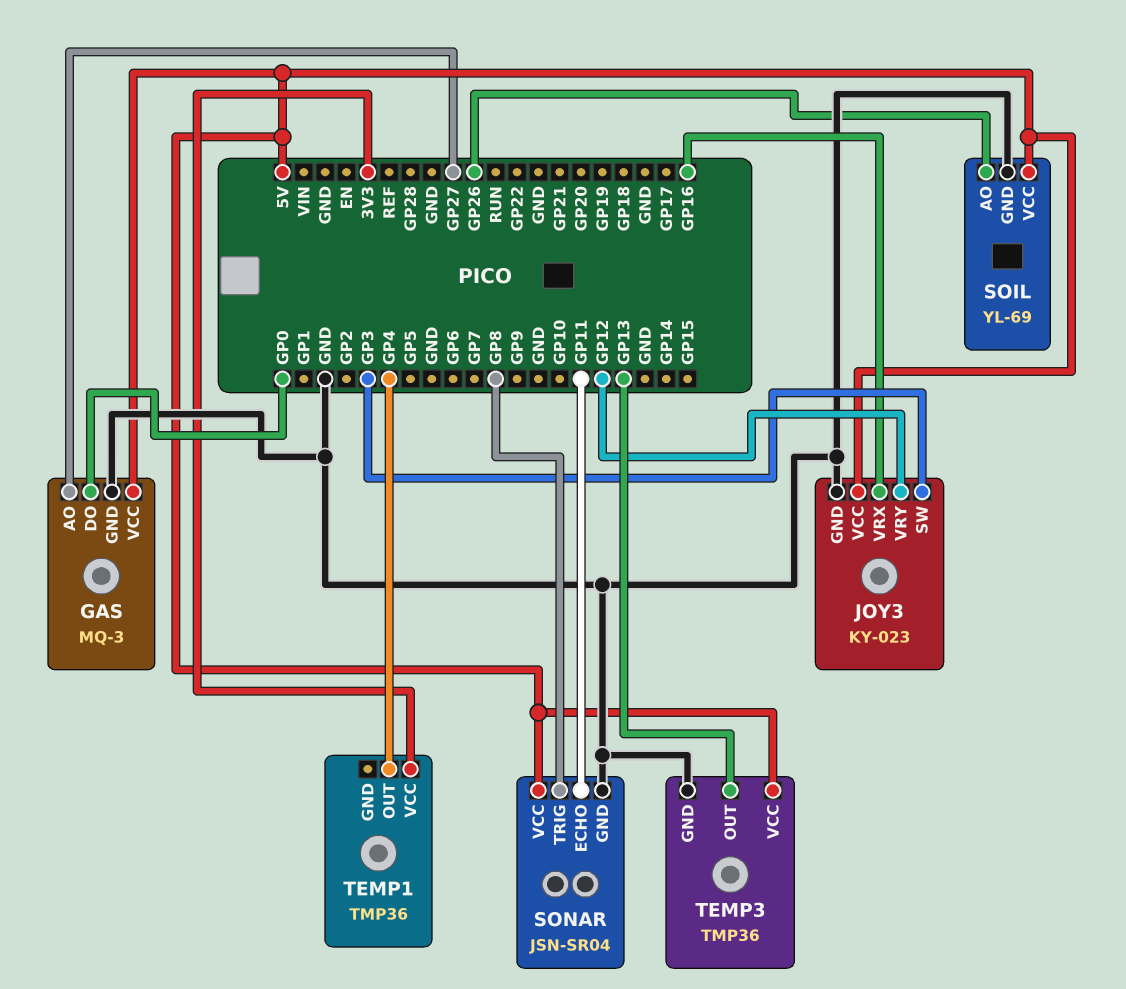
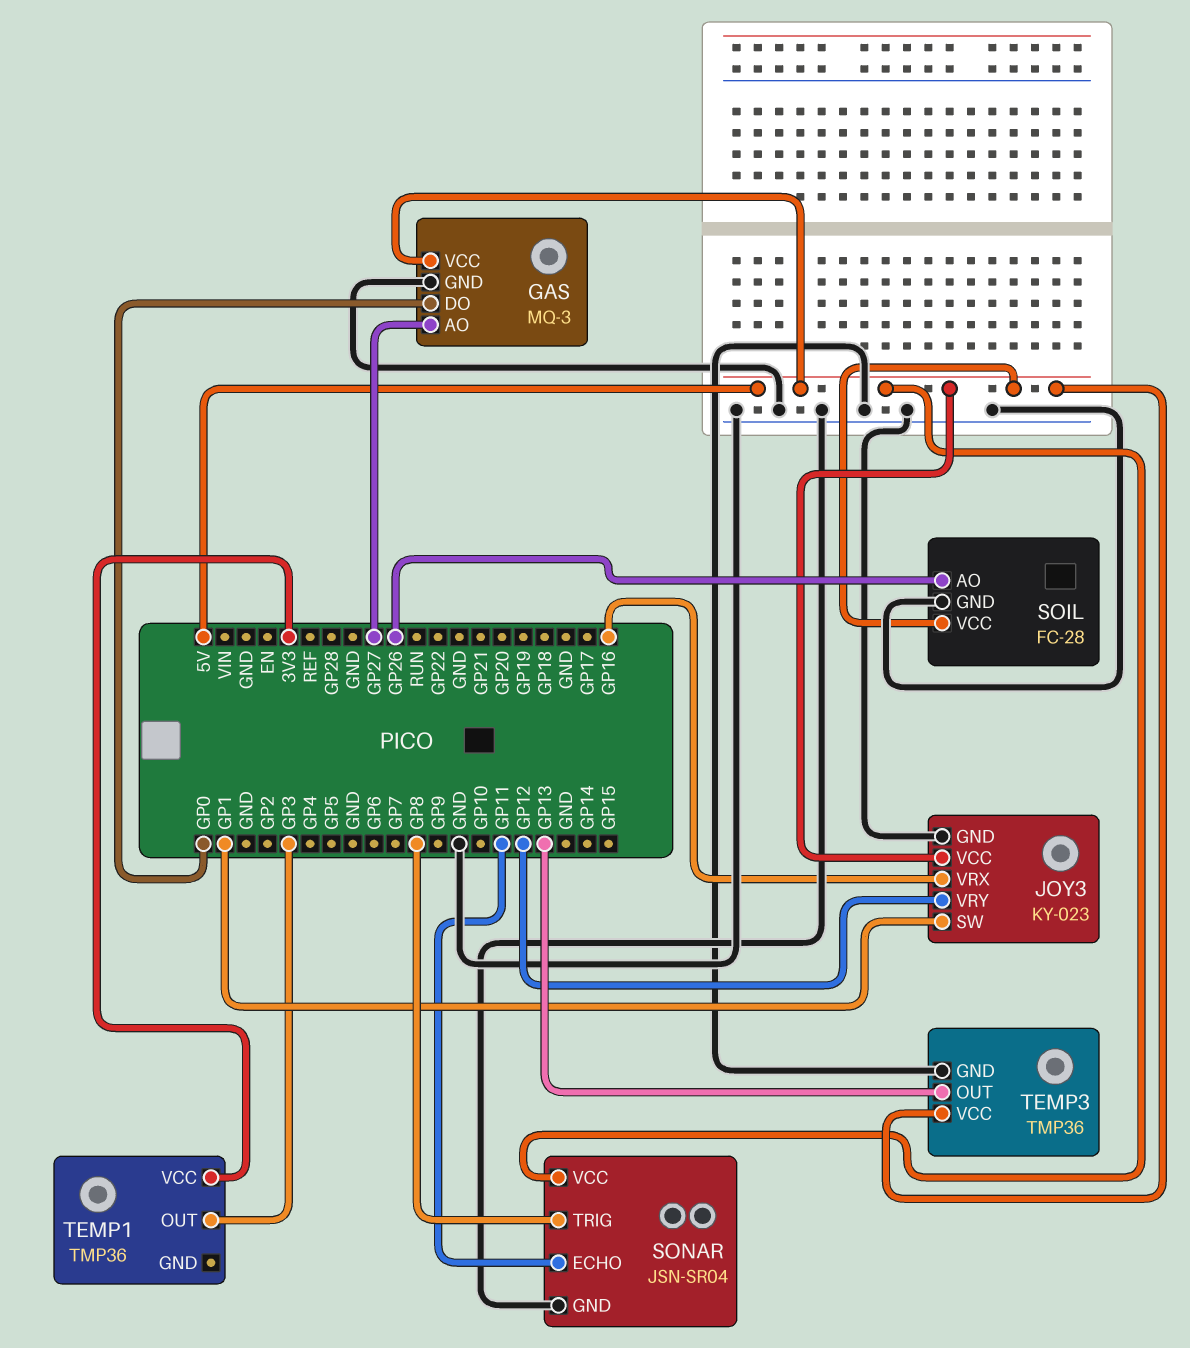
JOY3 pin SW: GP3 -> GP1
SOIL: YL-69 -> FC-28
TEMP1 pin OUT: GP4 -> GP3

